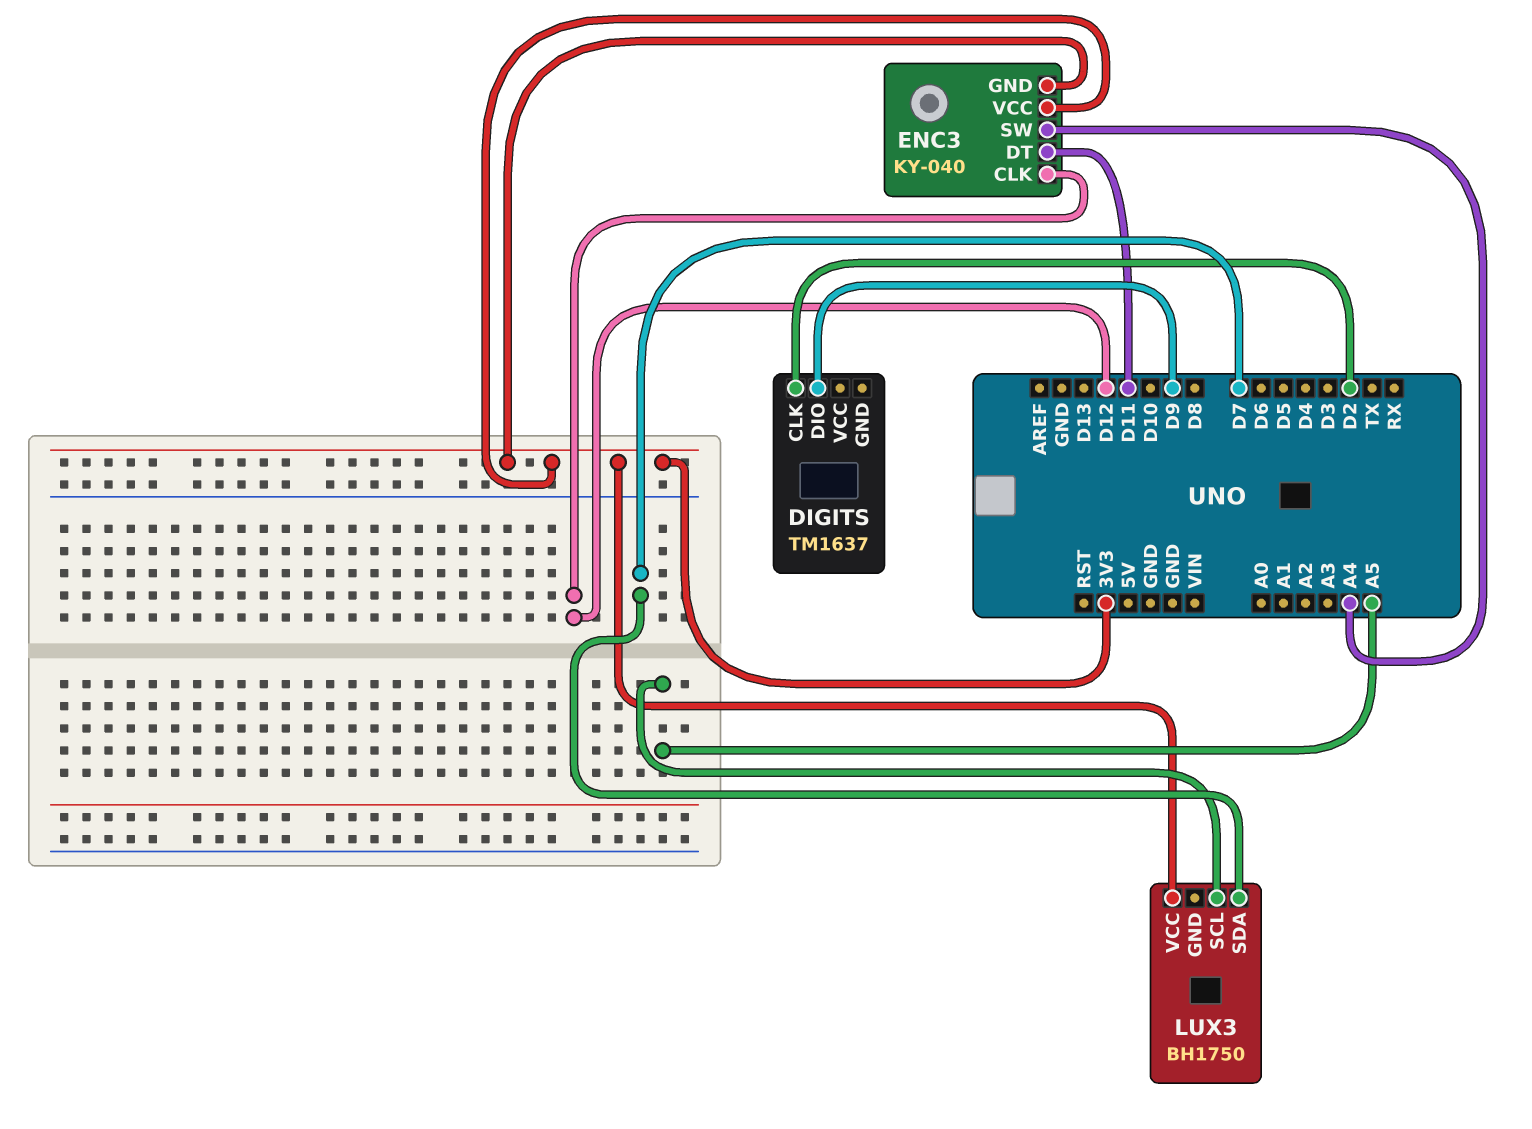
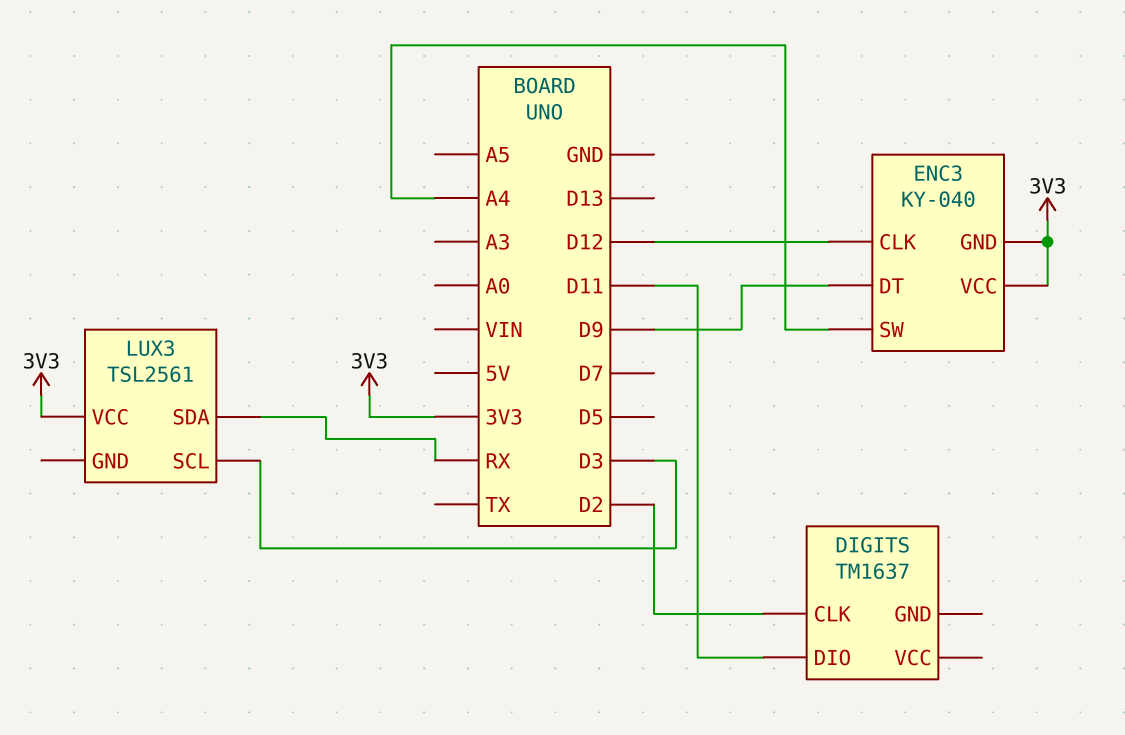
DIGITS pin DIO: D9 -> D11
ENC3 pin DT: D11 -> D9
LUX3: BH1750 -> TSL2561
LUX3 pin SCL: A5 -> D3
LUX3 pin SDA: D7 -> RX

